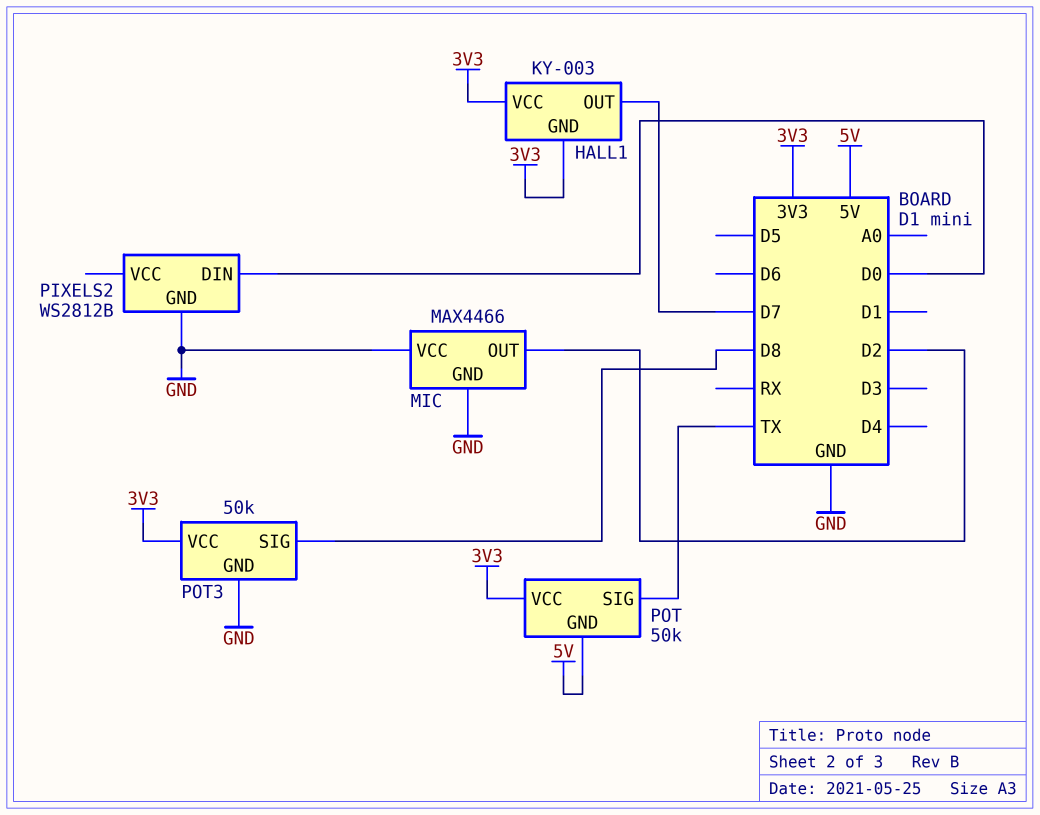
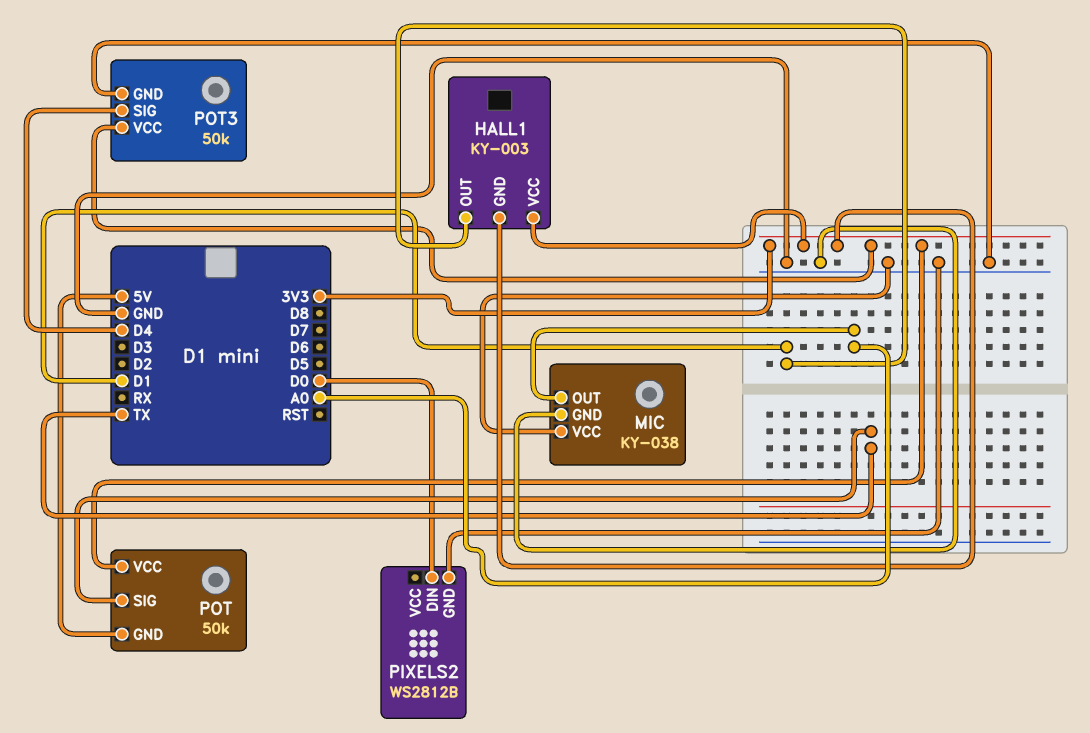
HALL1 pin OUT: D7 -> D1
MIC: MAX4466 -> KY-038
MIC pin OUT: D2 -> A0
POT3 pin SIG: D8 -> D4

